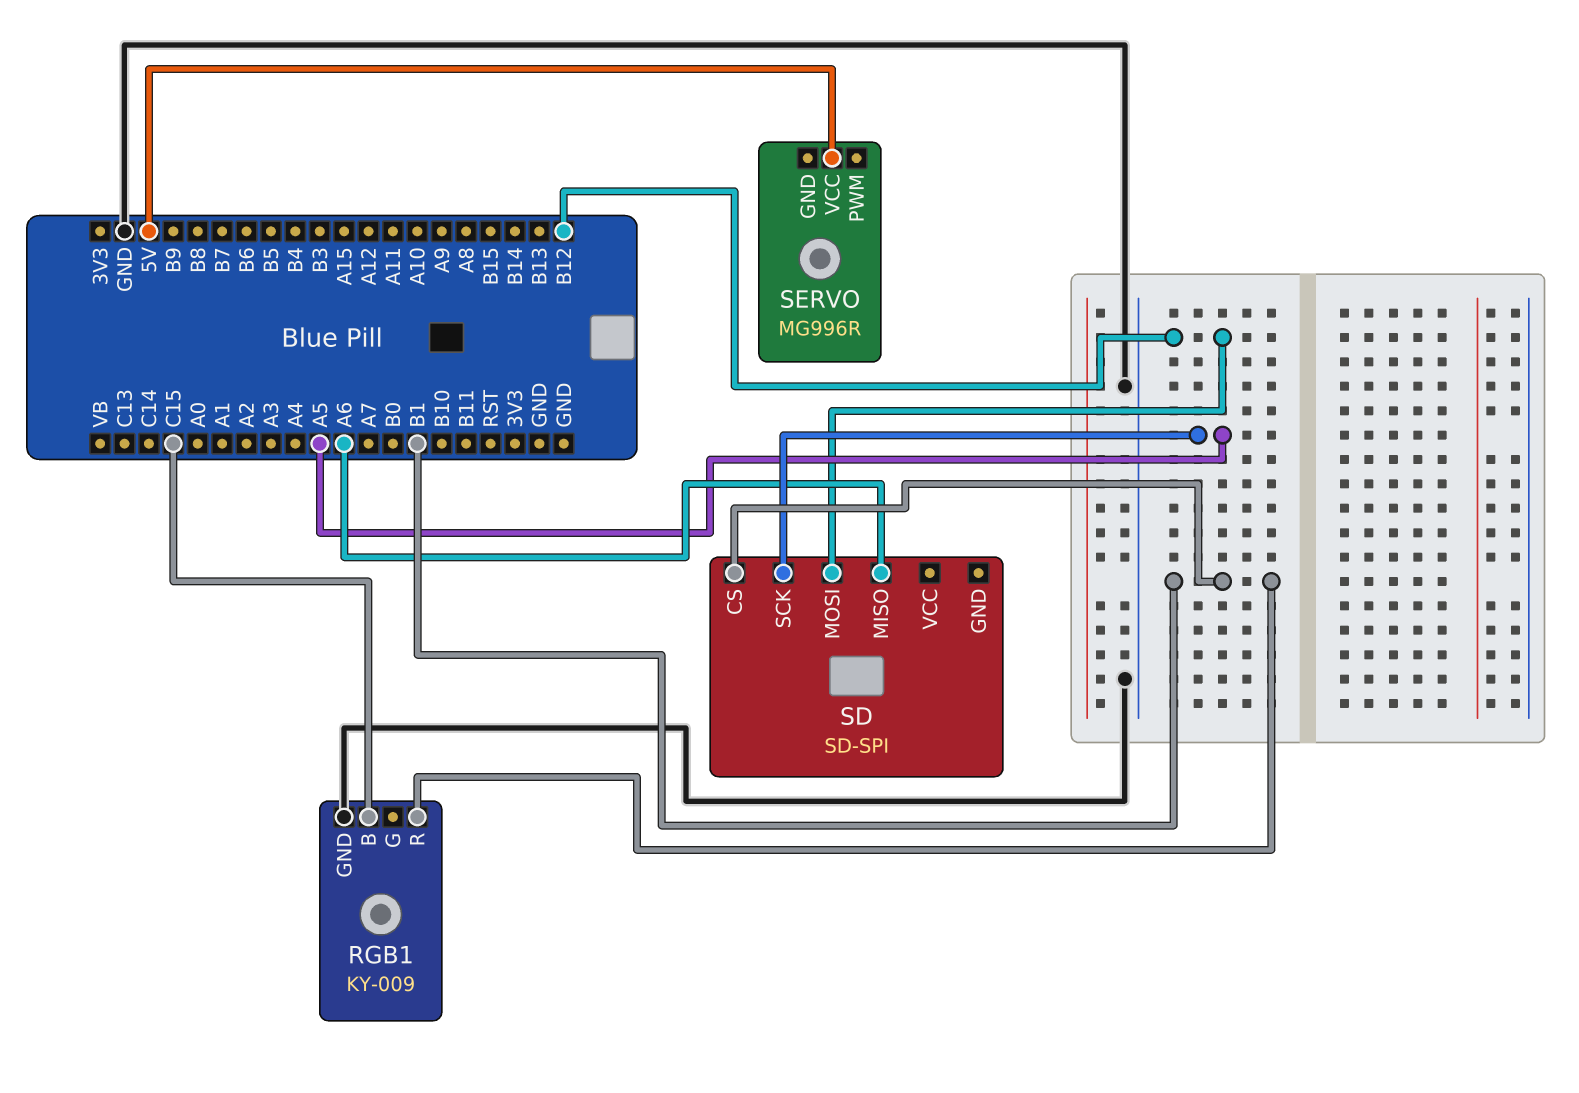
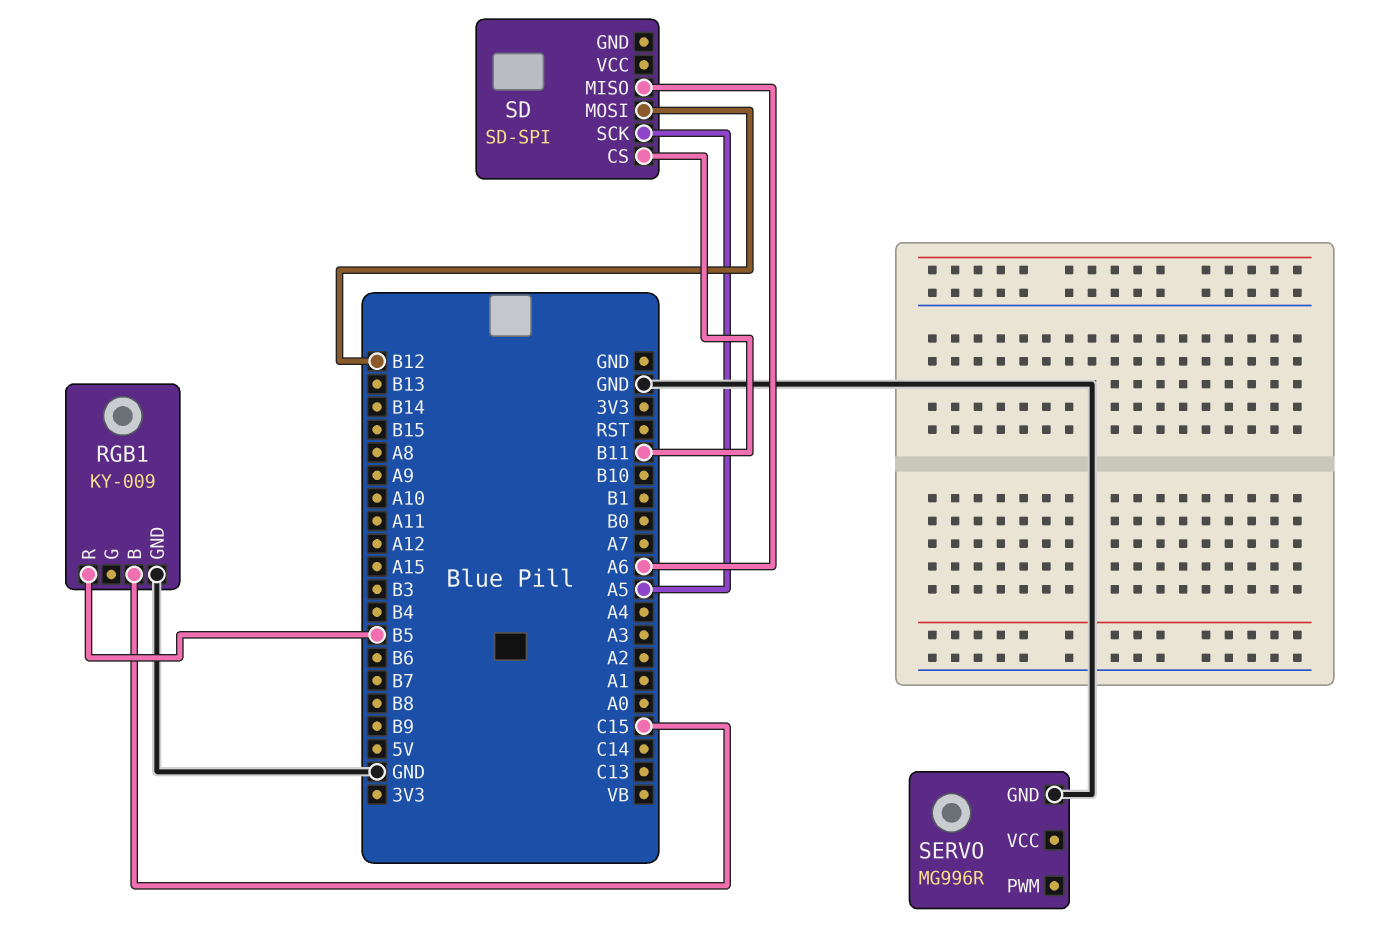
RGB1 pin R: B1 -> B5
SD pin CS: B1 -> B11
SERVO pin GND: none -> GND
SERVO pin VCC: 5V -> none

